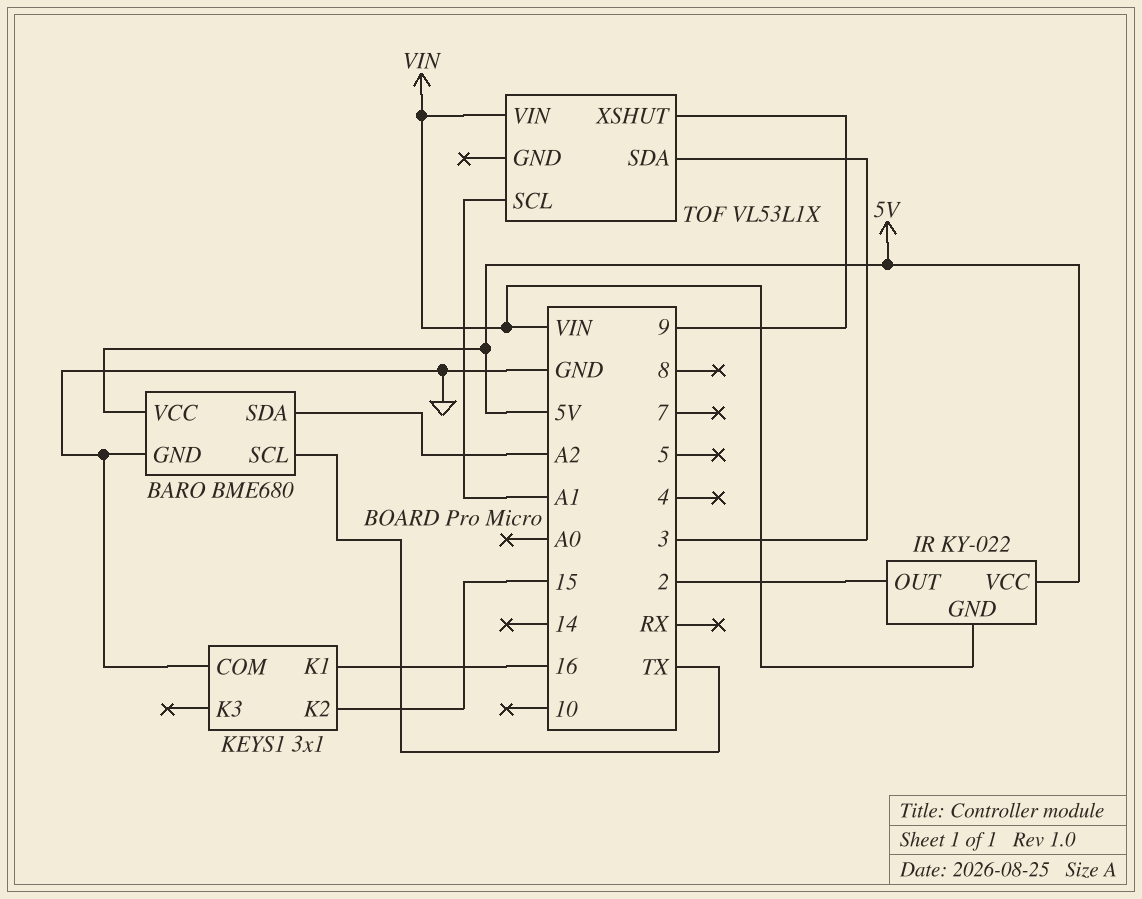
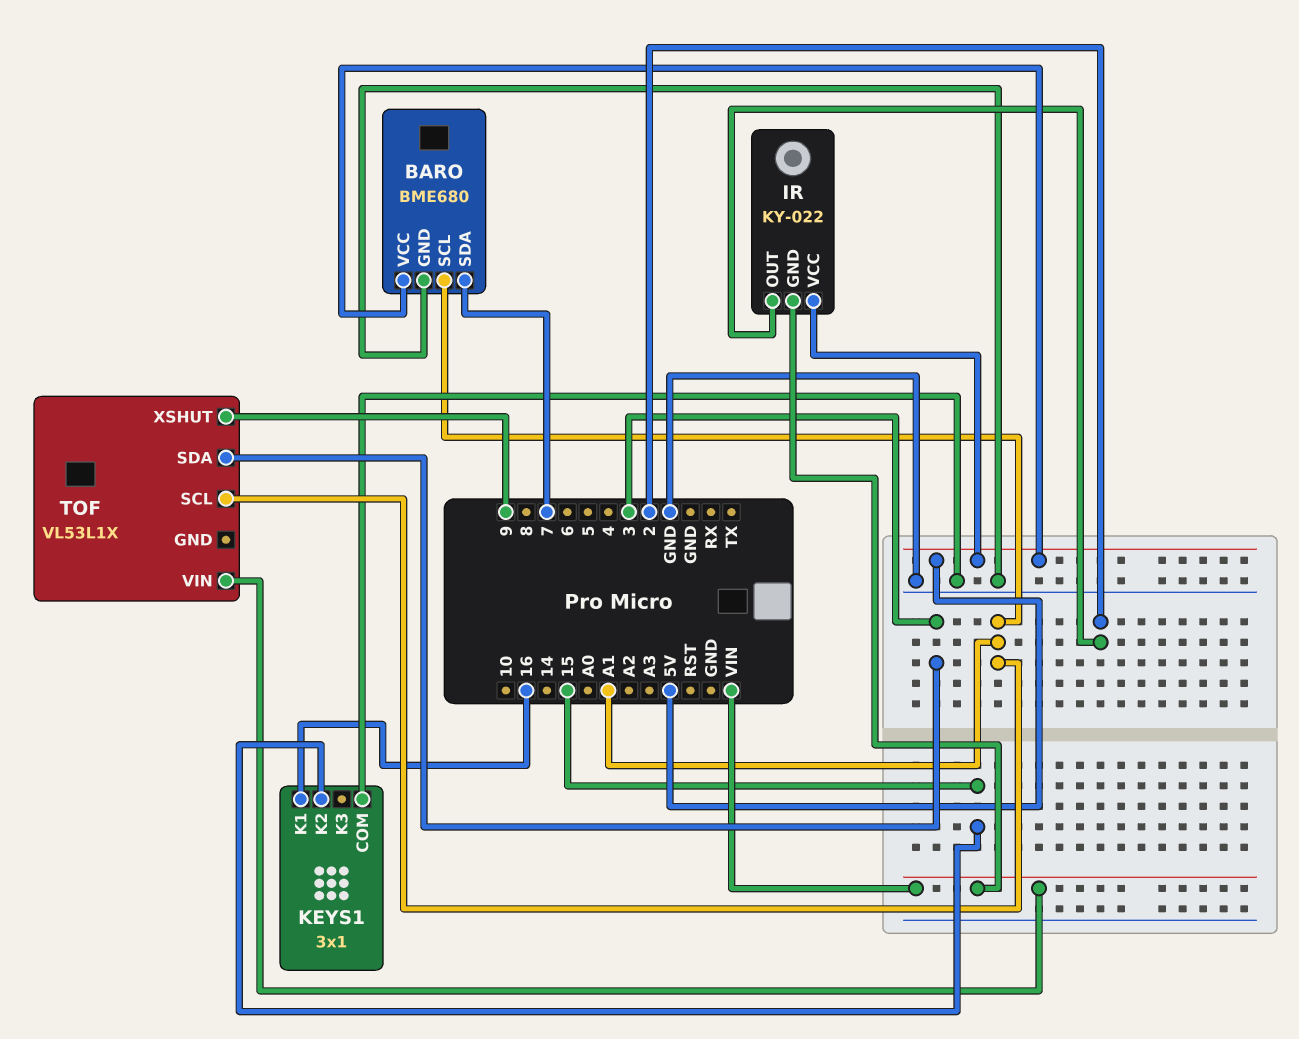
BARO pin SCL: TX -> A1
BARO pin SDA: A2 -> 7

